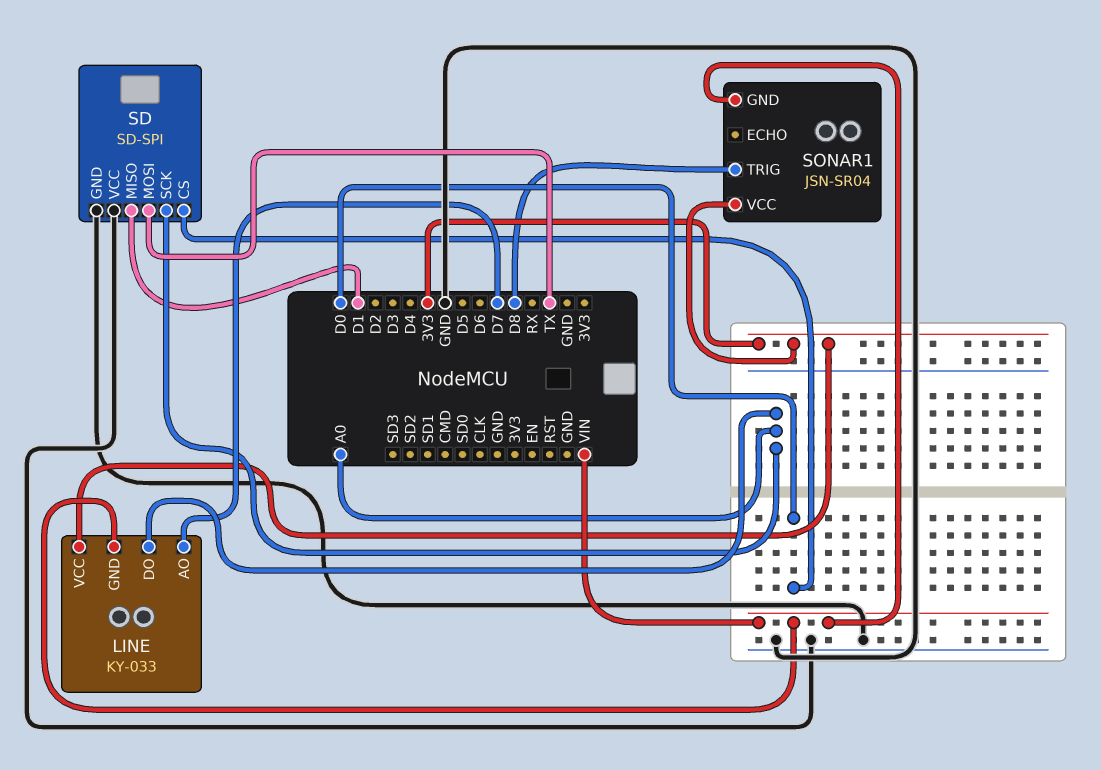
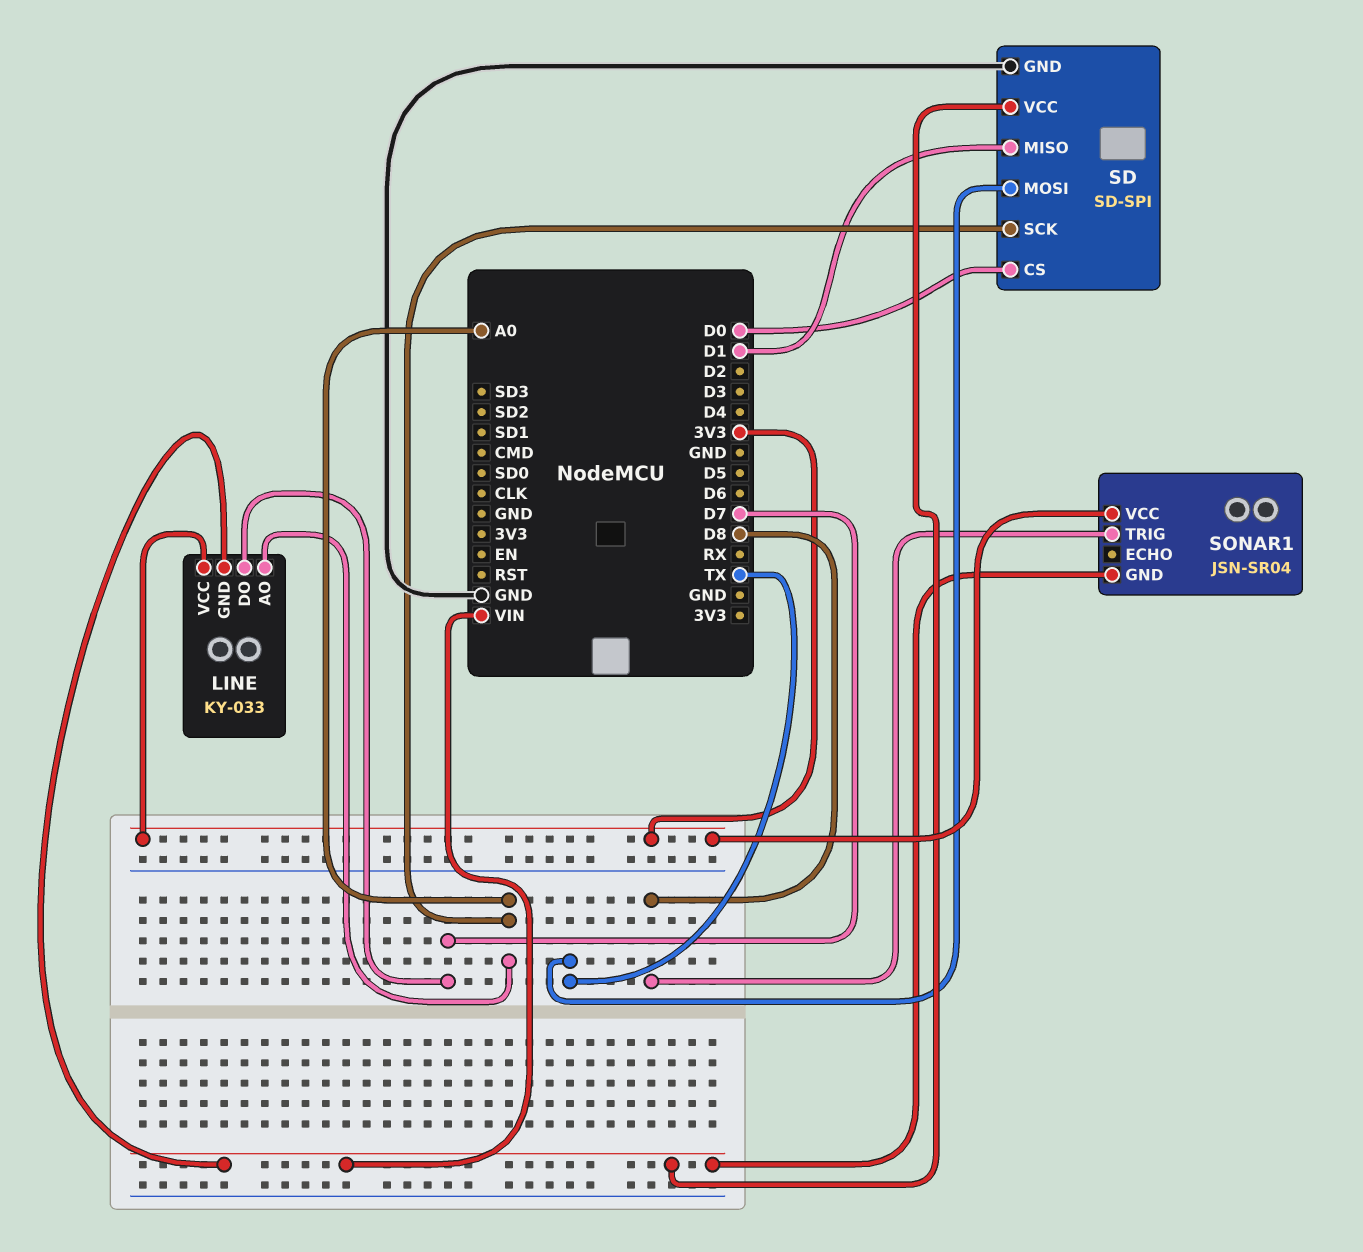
LINE pin AO: D7 -> A0
LINE pin DO: A0 -> D7
SD pin VCC: GND -> VIN

